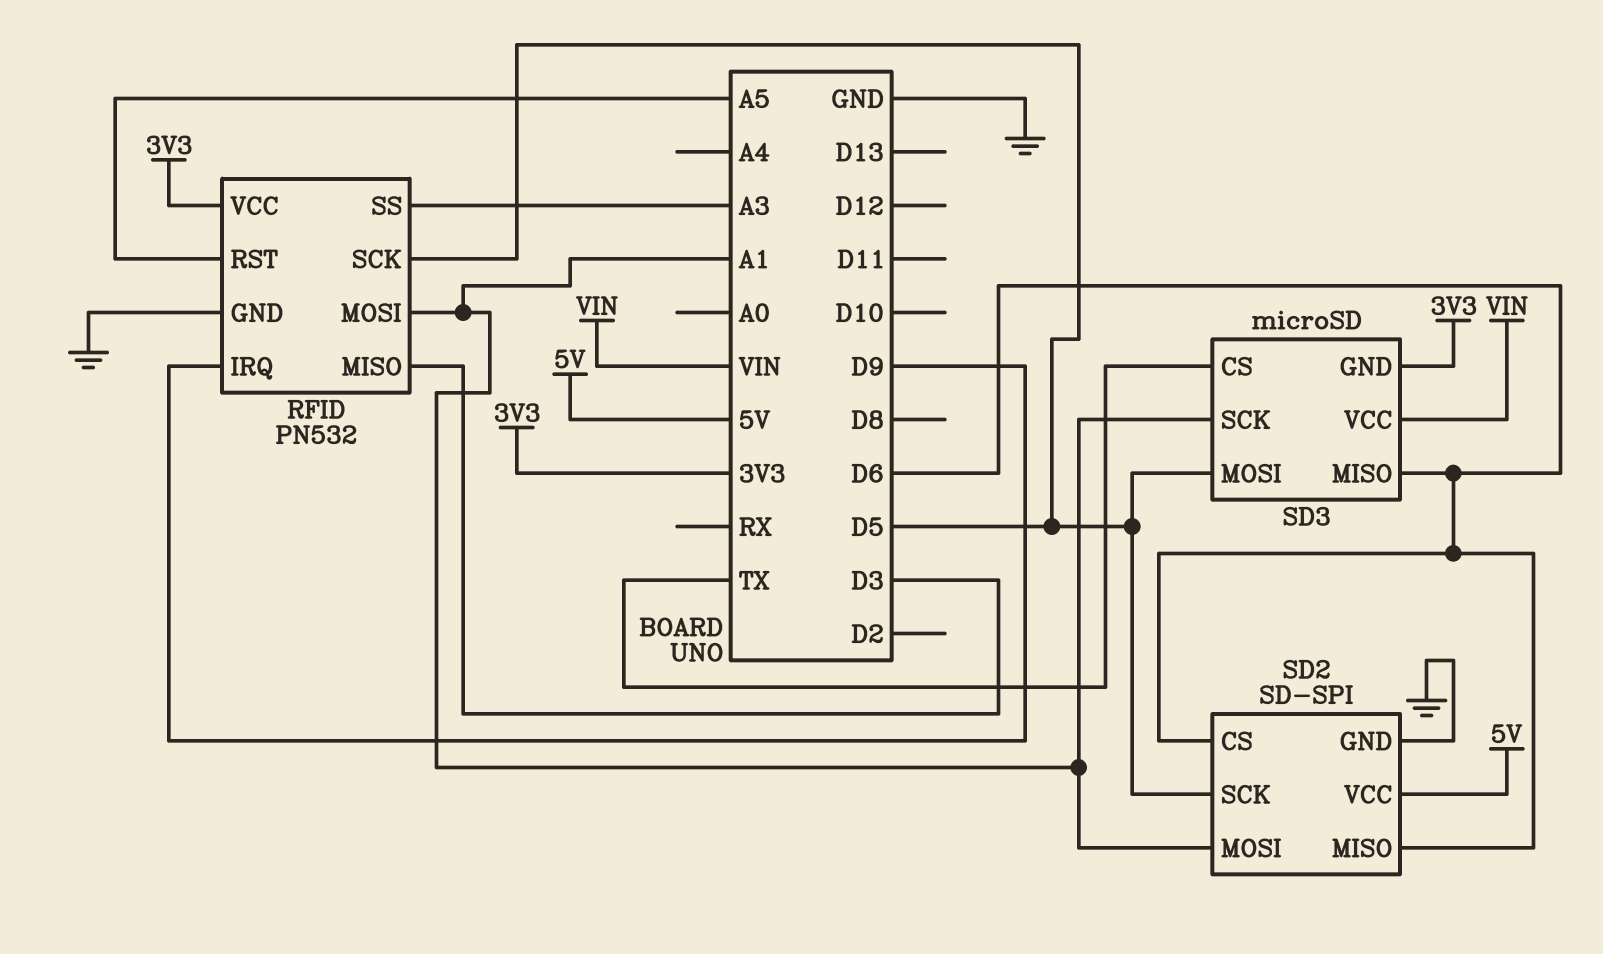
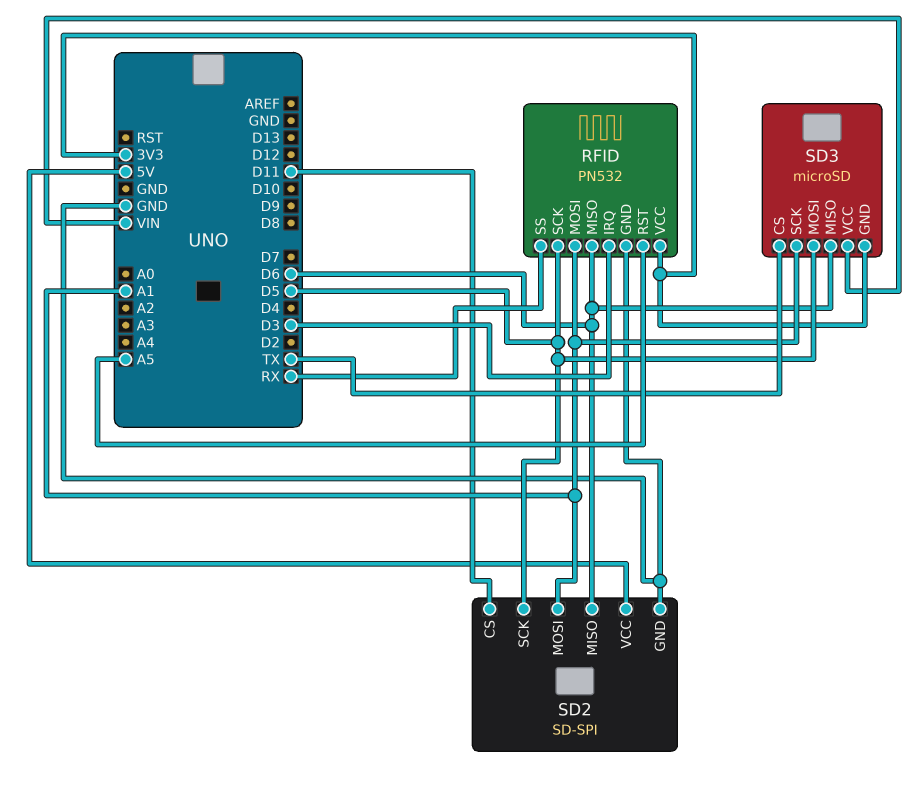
RFID pin IRQ: D9 -> D3
RFID pin MISO: D3 -> D6
RFID pin SS: A3 -> RX
SD2 pin CS: D6 -> D11

